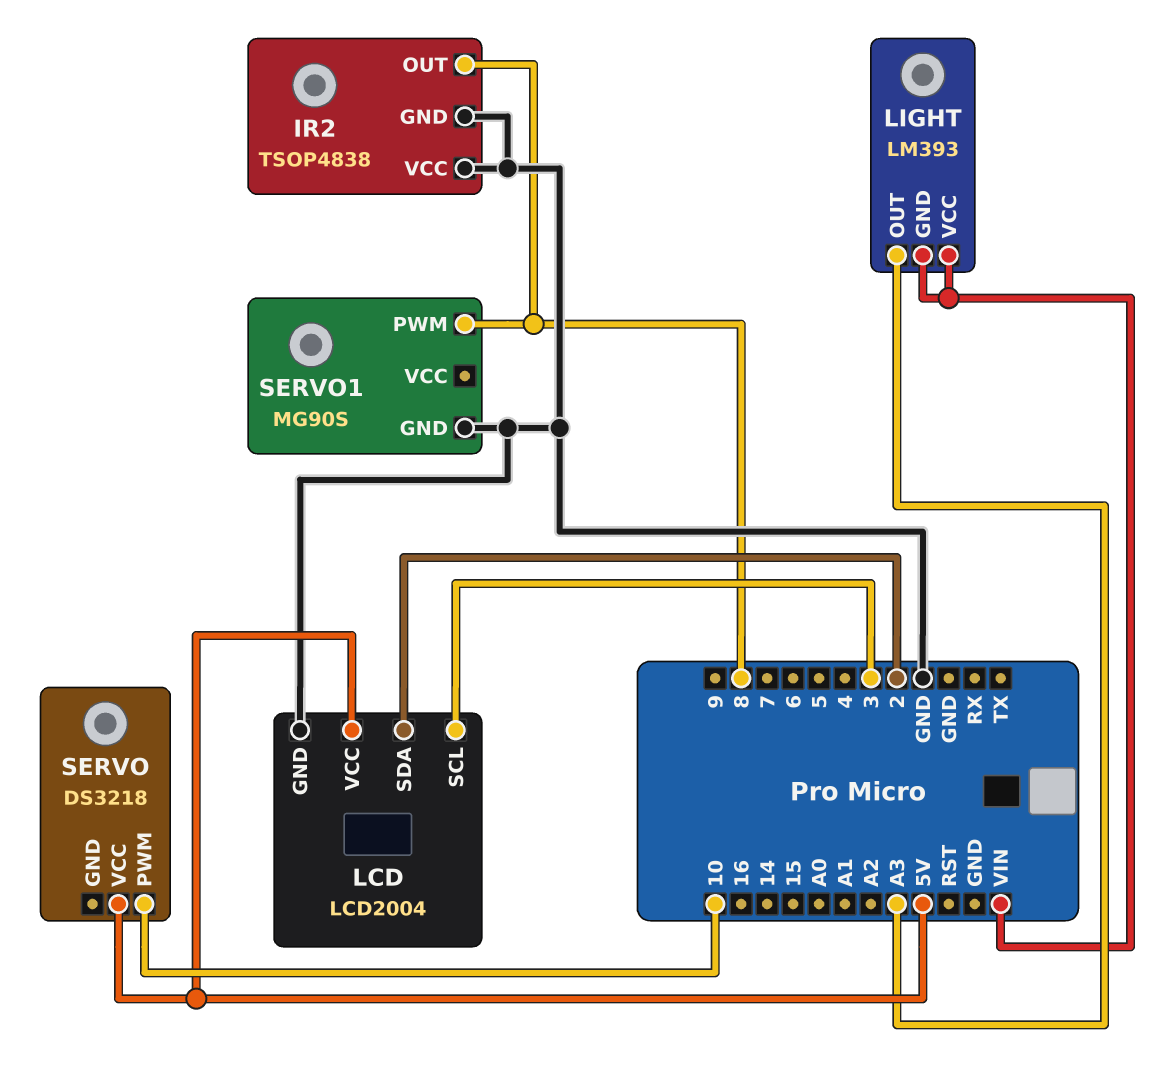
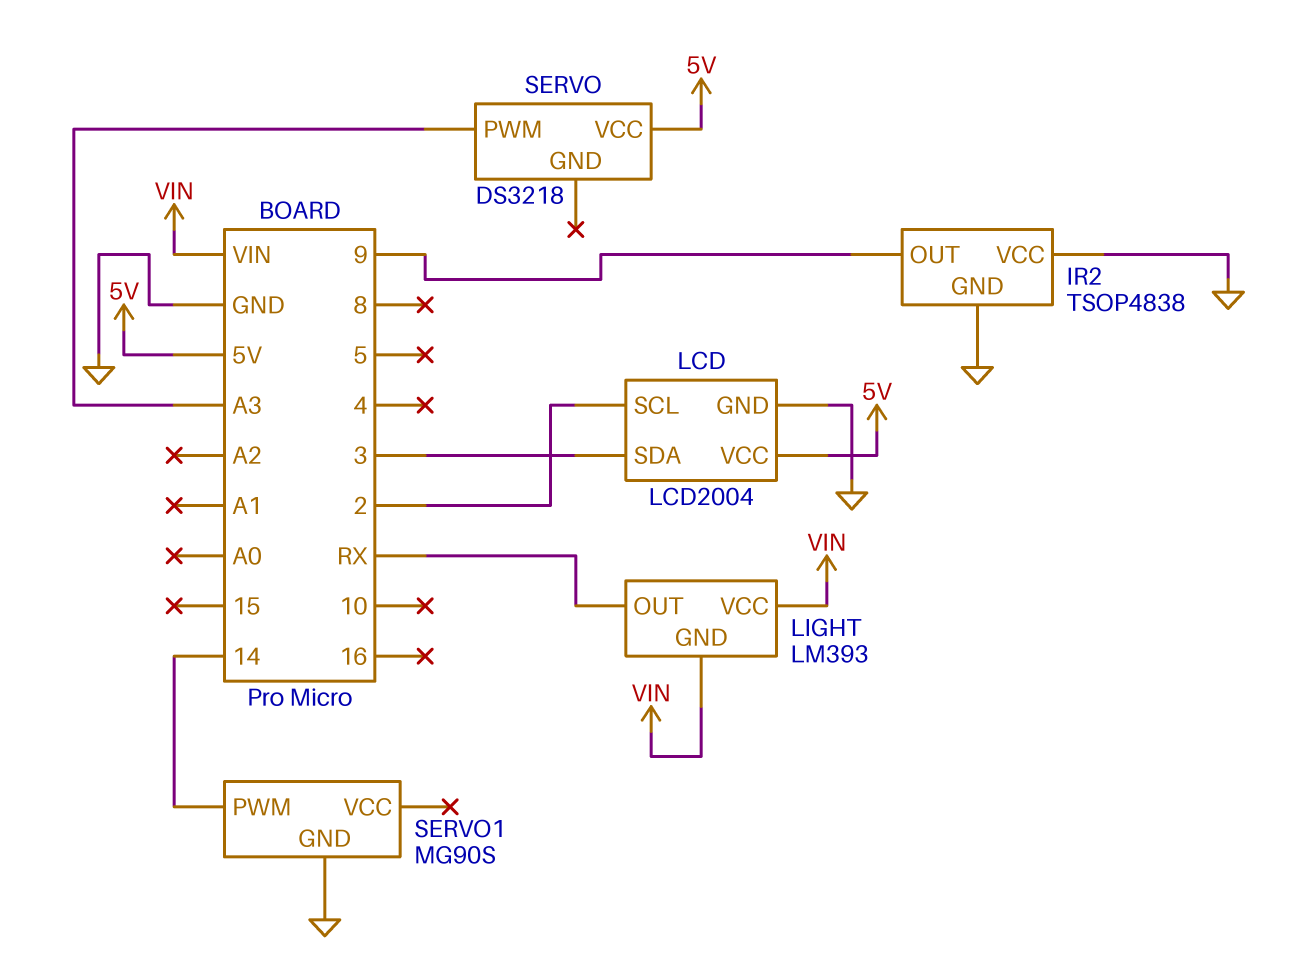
IR2 pin OUT: 8 -> 9
LCD pin SCL: 3 -> 2
LCD pin SDA: 2 -> 3
LIGHT pin OUT: A3 -> RX
SERVO pin PWM: 10 -> A3
SERVO1 pin PWM: 8 -> 14

